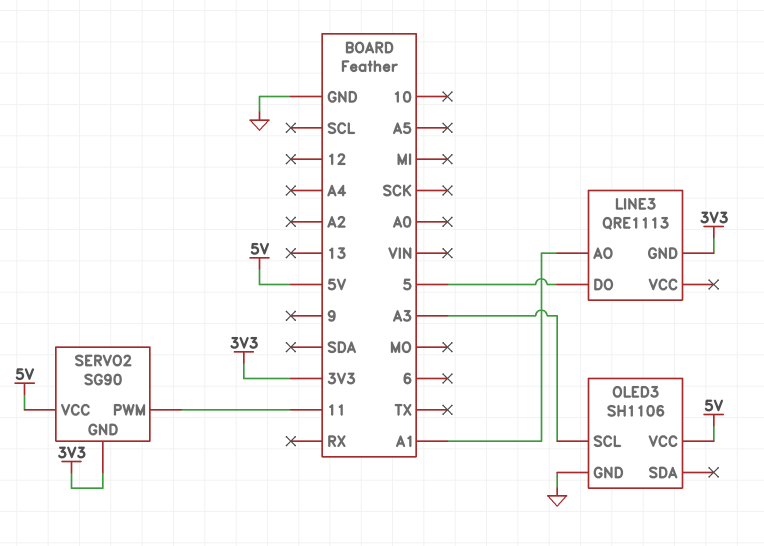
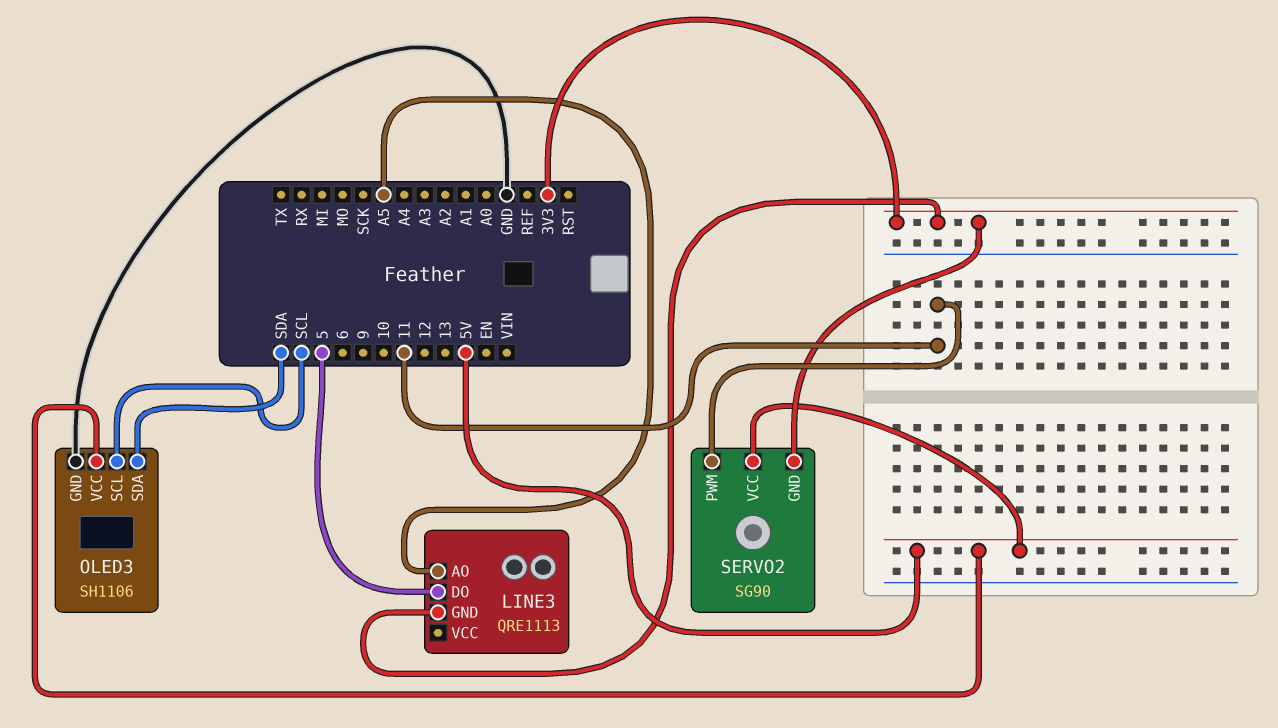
LINE3 pin AO: A1 -> A5
OLED3 pin SCL: A3 -> SCL
OLED3 pin SDA: none -> SDA

